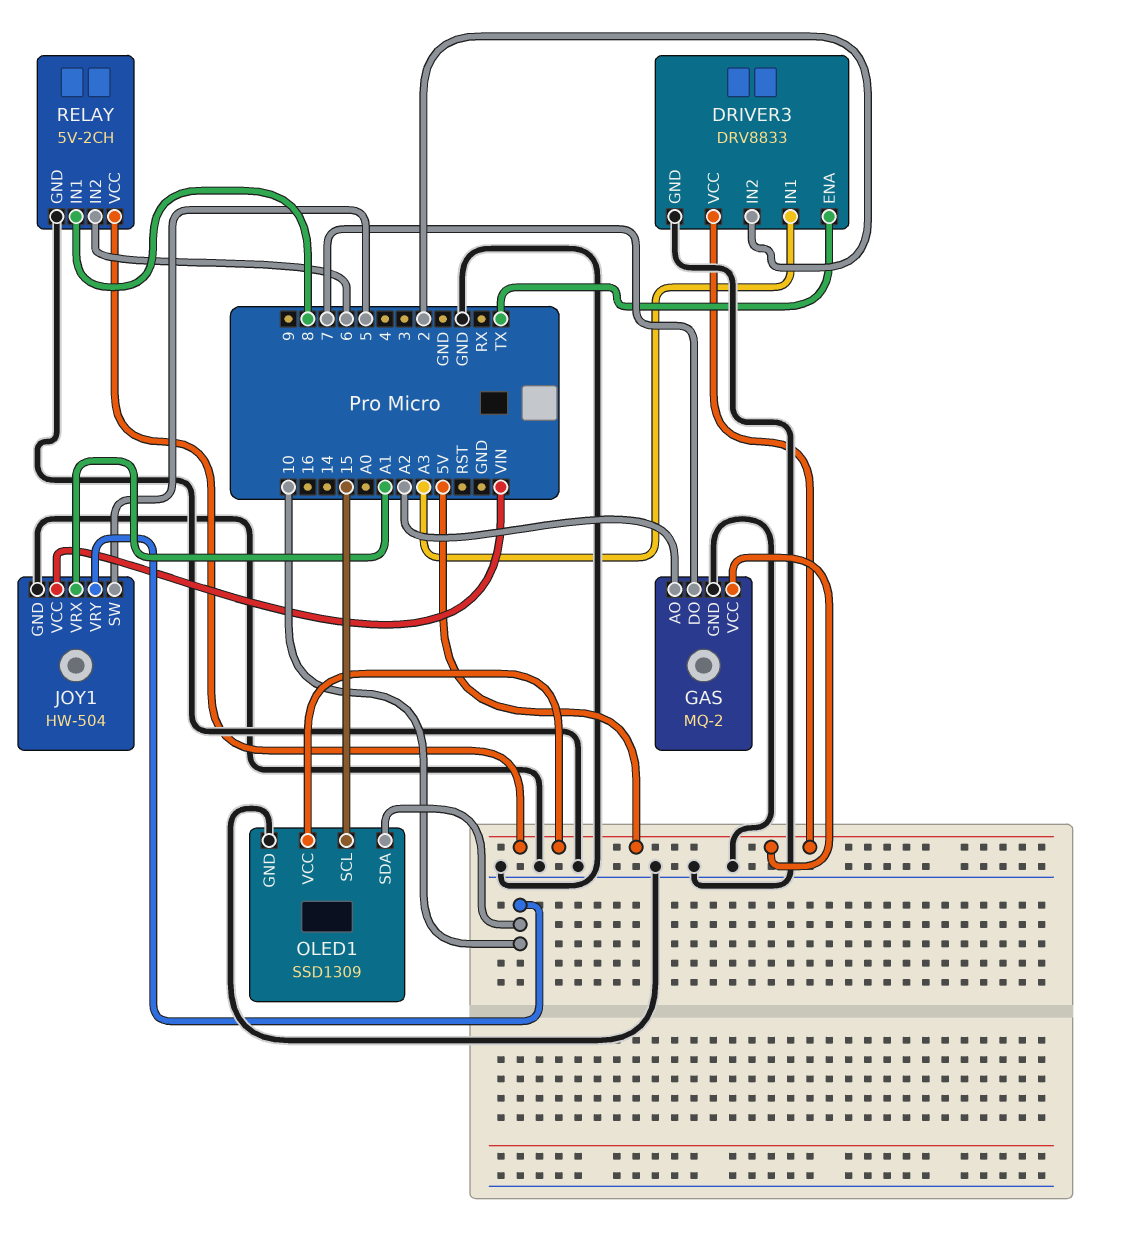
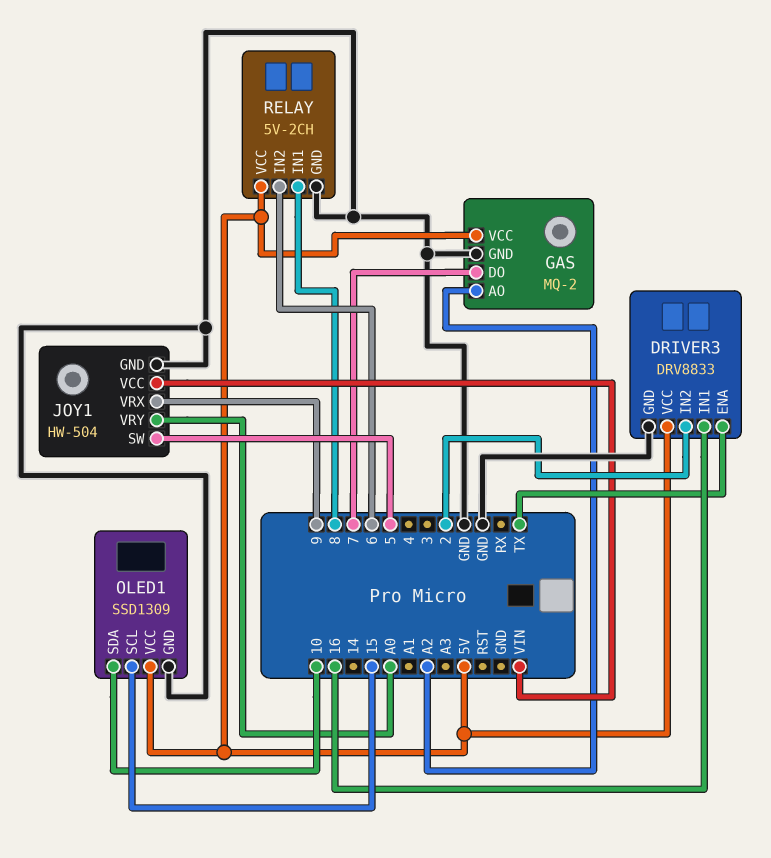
DRIVER3 pin IN1: A3 -> 16
JOY1 pin VRX: A1 -> 9
JOY1 pin VRY: 10 -> A0

